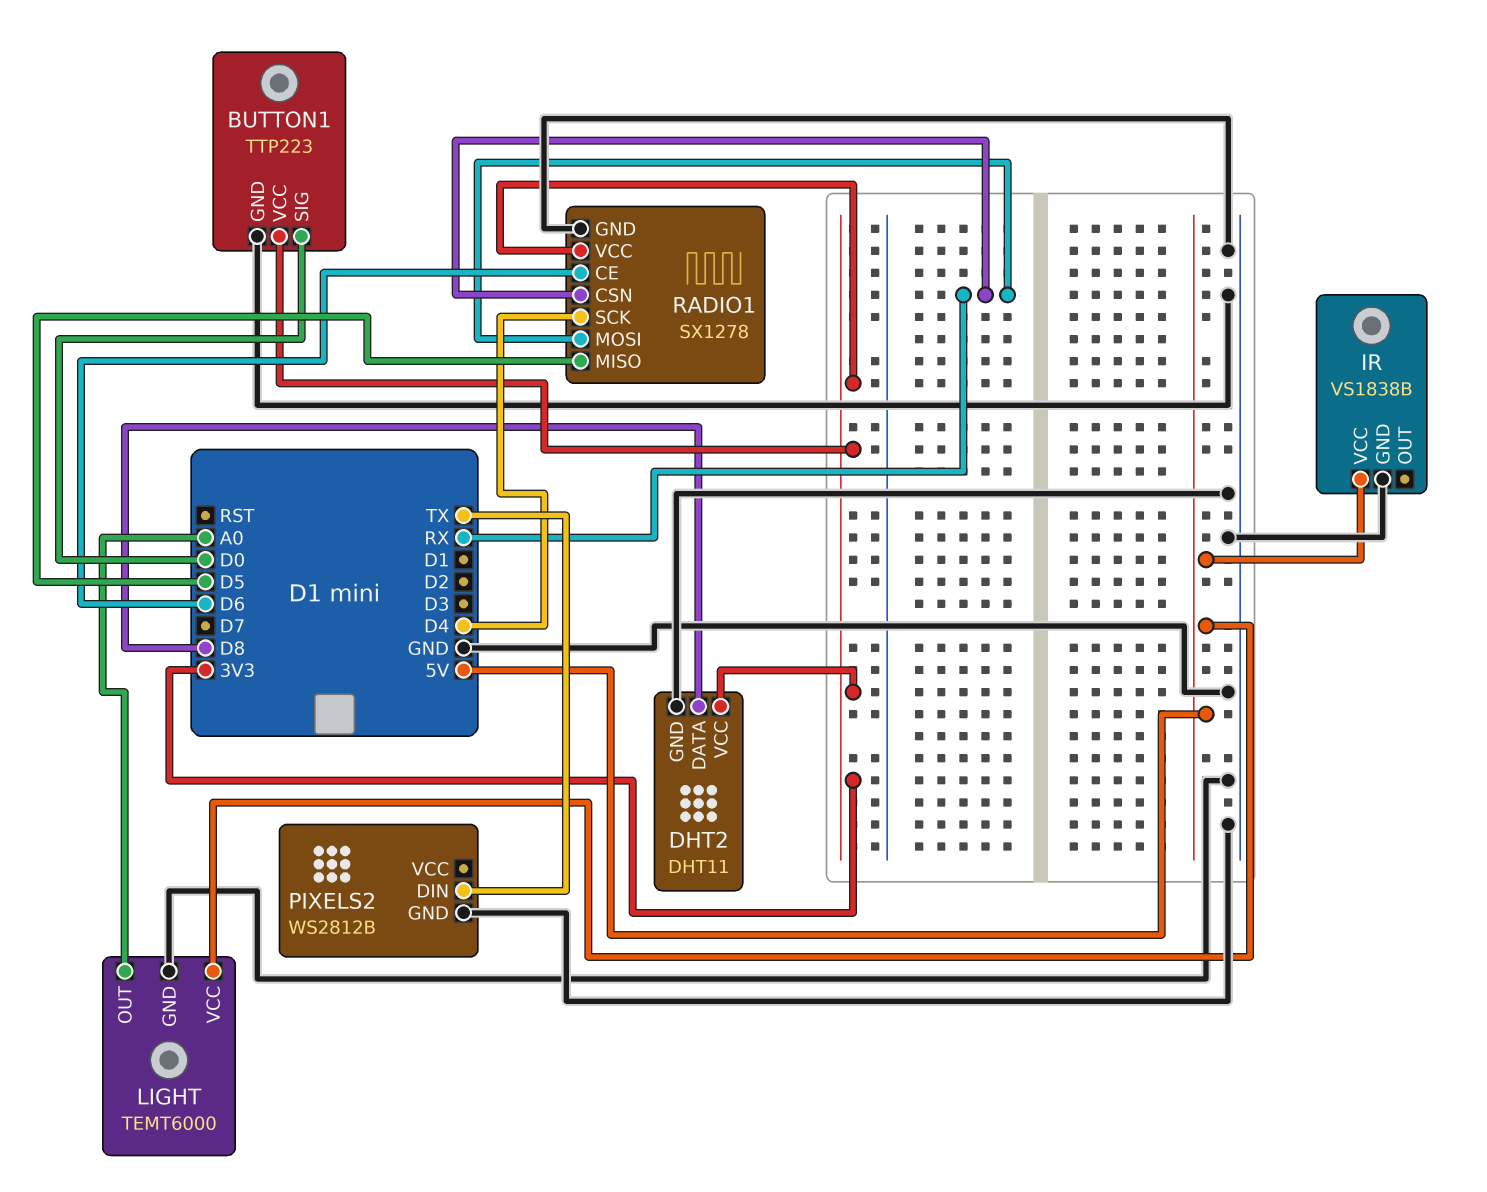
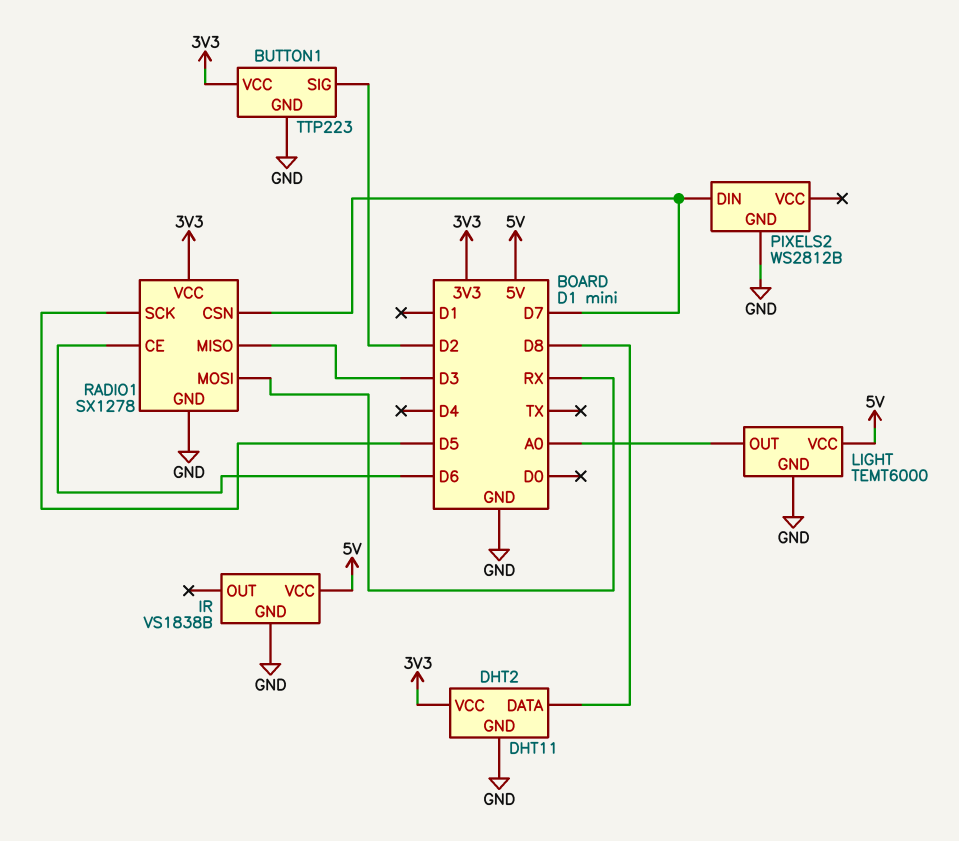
BUTTON1 pin SIG: D0 -> D2
PIXELS2 pin DIN: TX -> D7
RADIO1 pin CSN: RX -> D7
RADIO1 pin MISO: D5 -> D3
RADIO1 pin SCK: D4 -> D5

